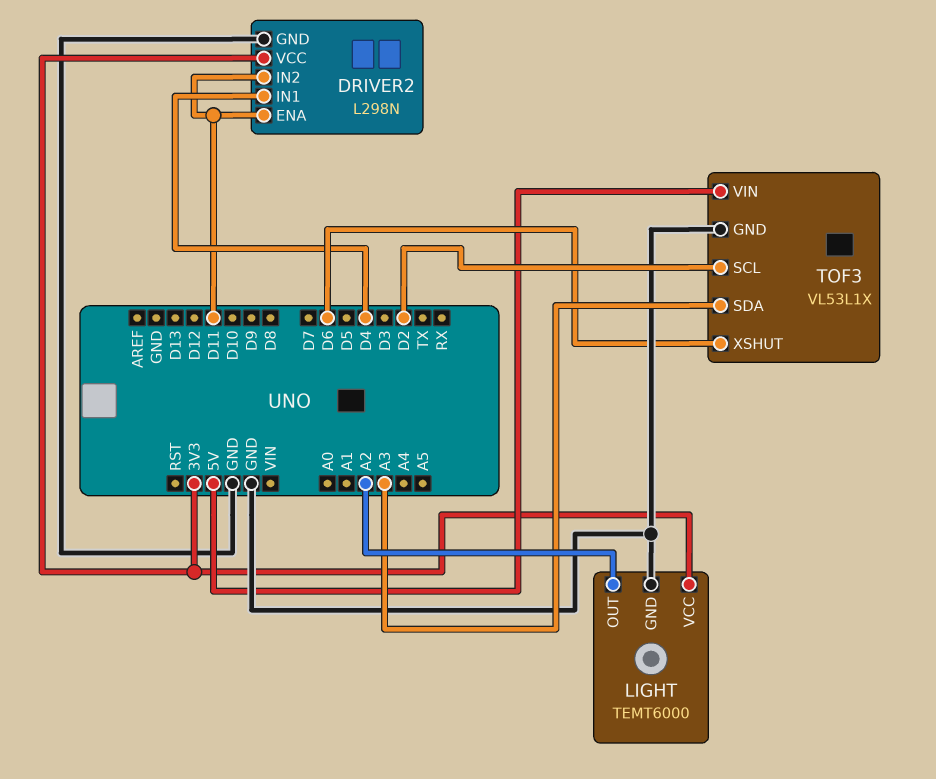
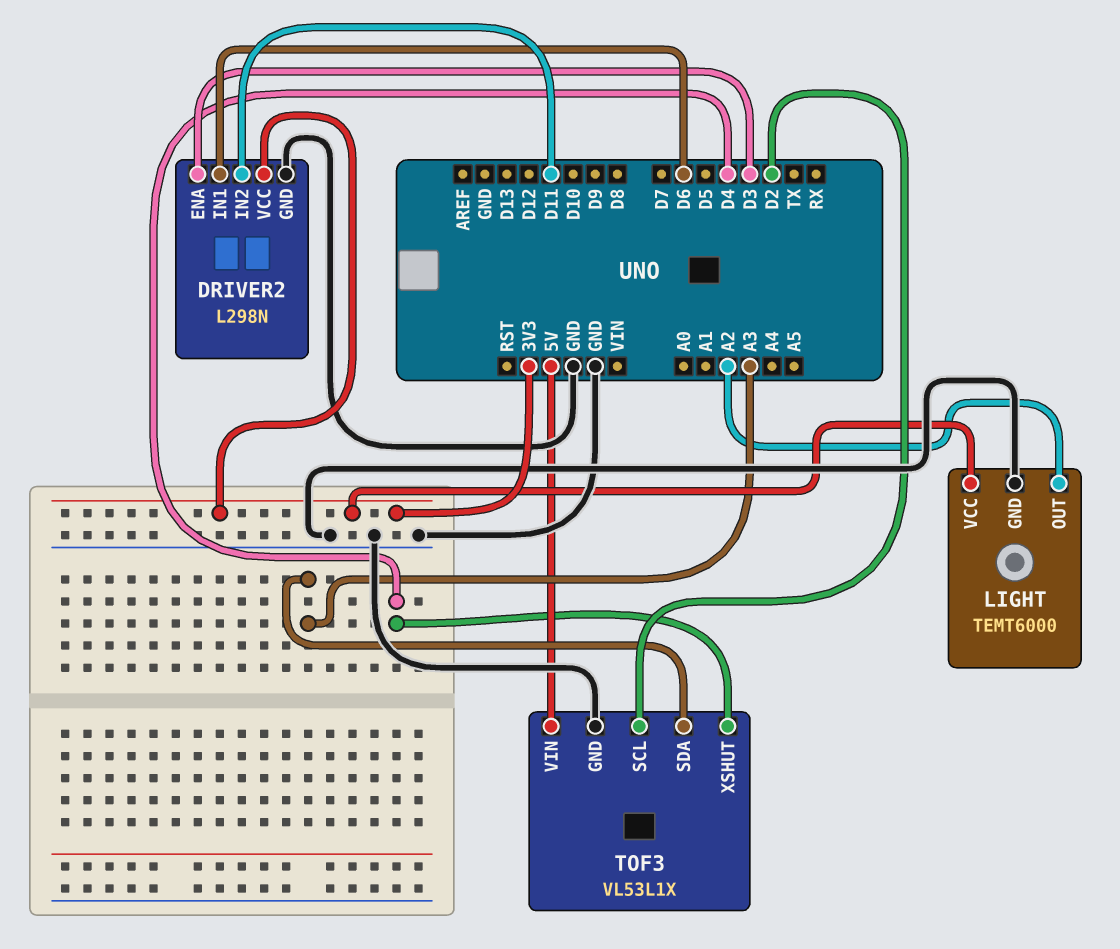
DRIVER2 pin ENA: D11 -> D3
DRIVER2 pin IN1: D4 -> D6
TOF3 pin XSHUT: D6 -> D4

